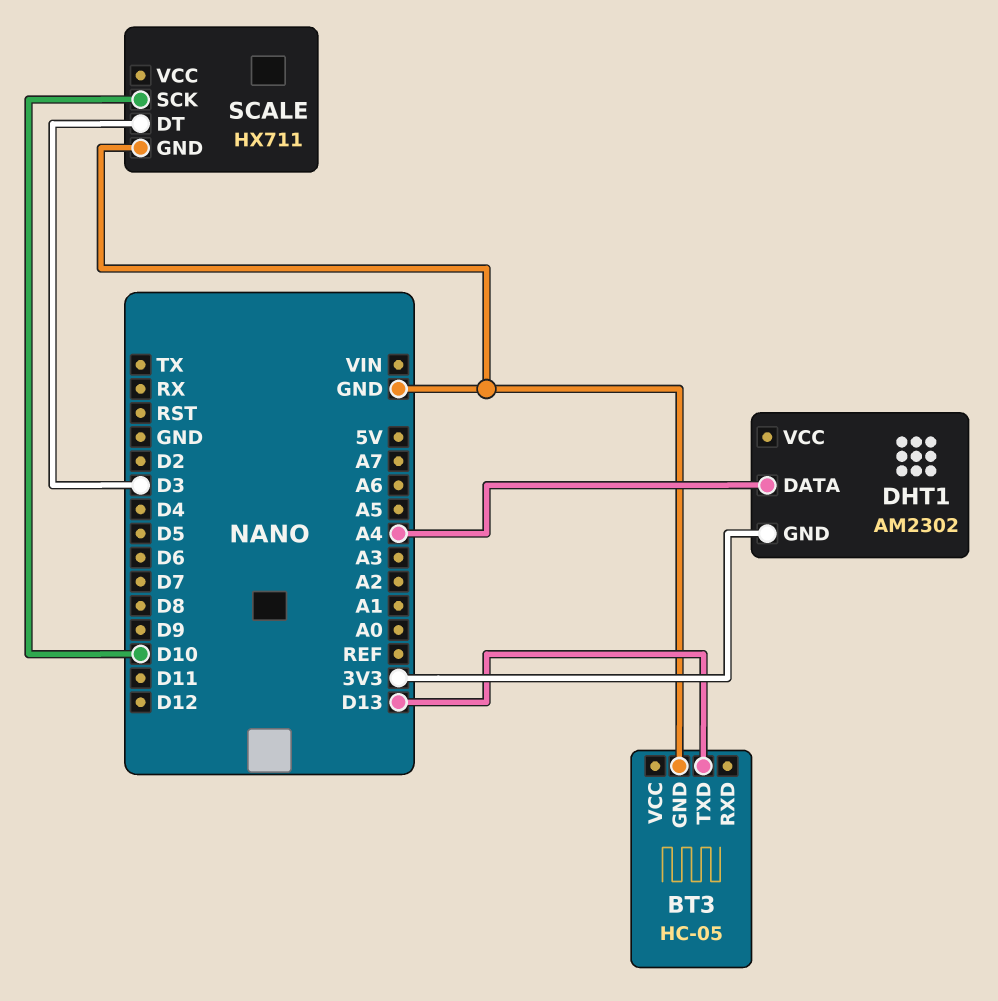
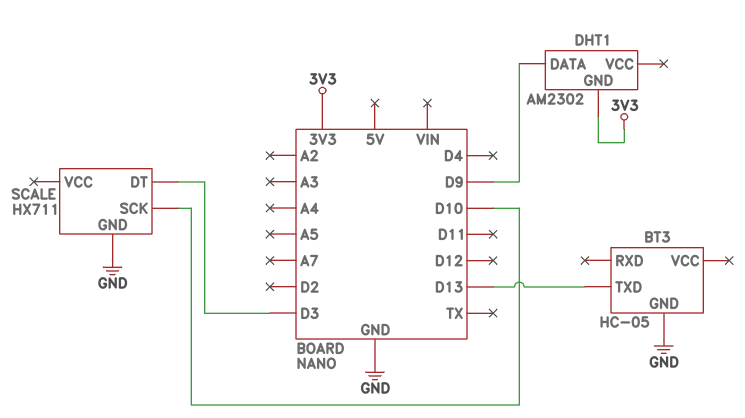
DHT1 pin DATA: A4 -> D9

